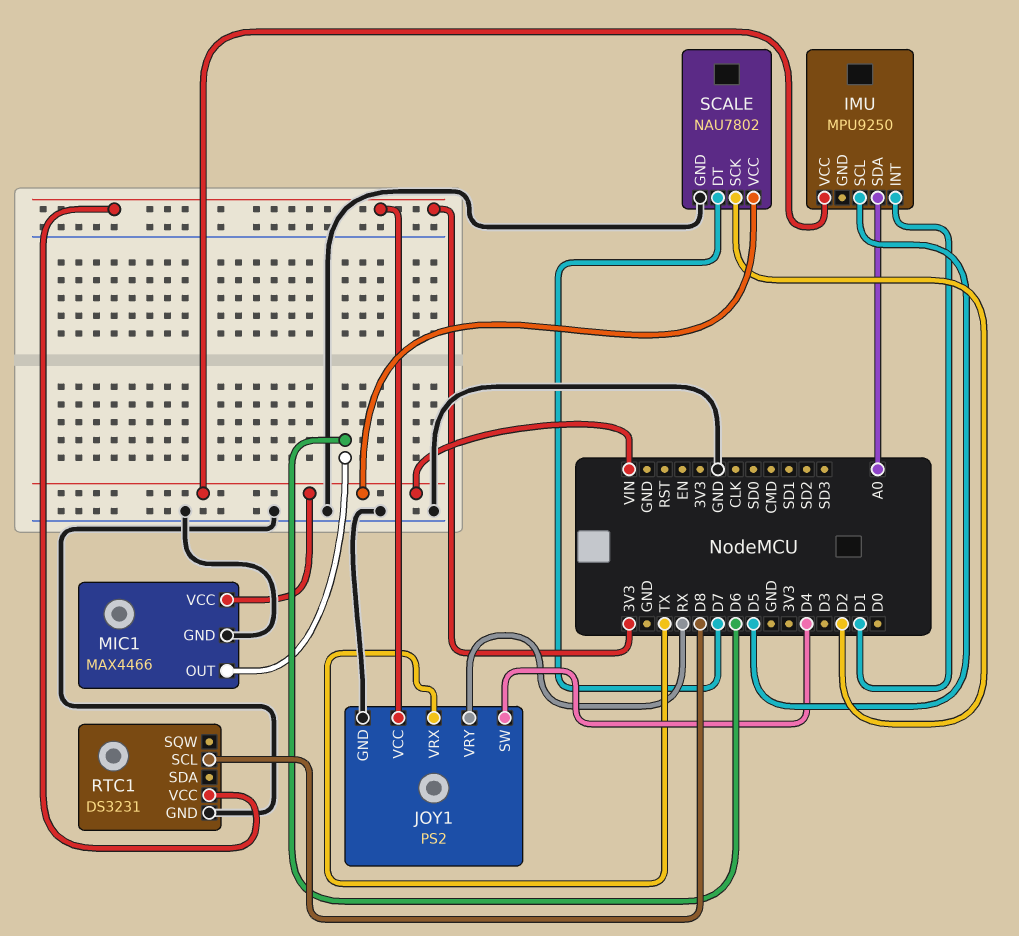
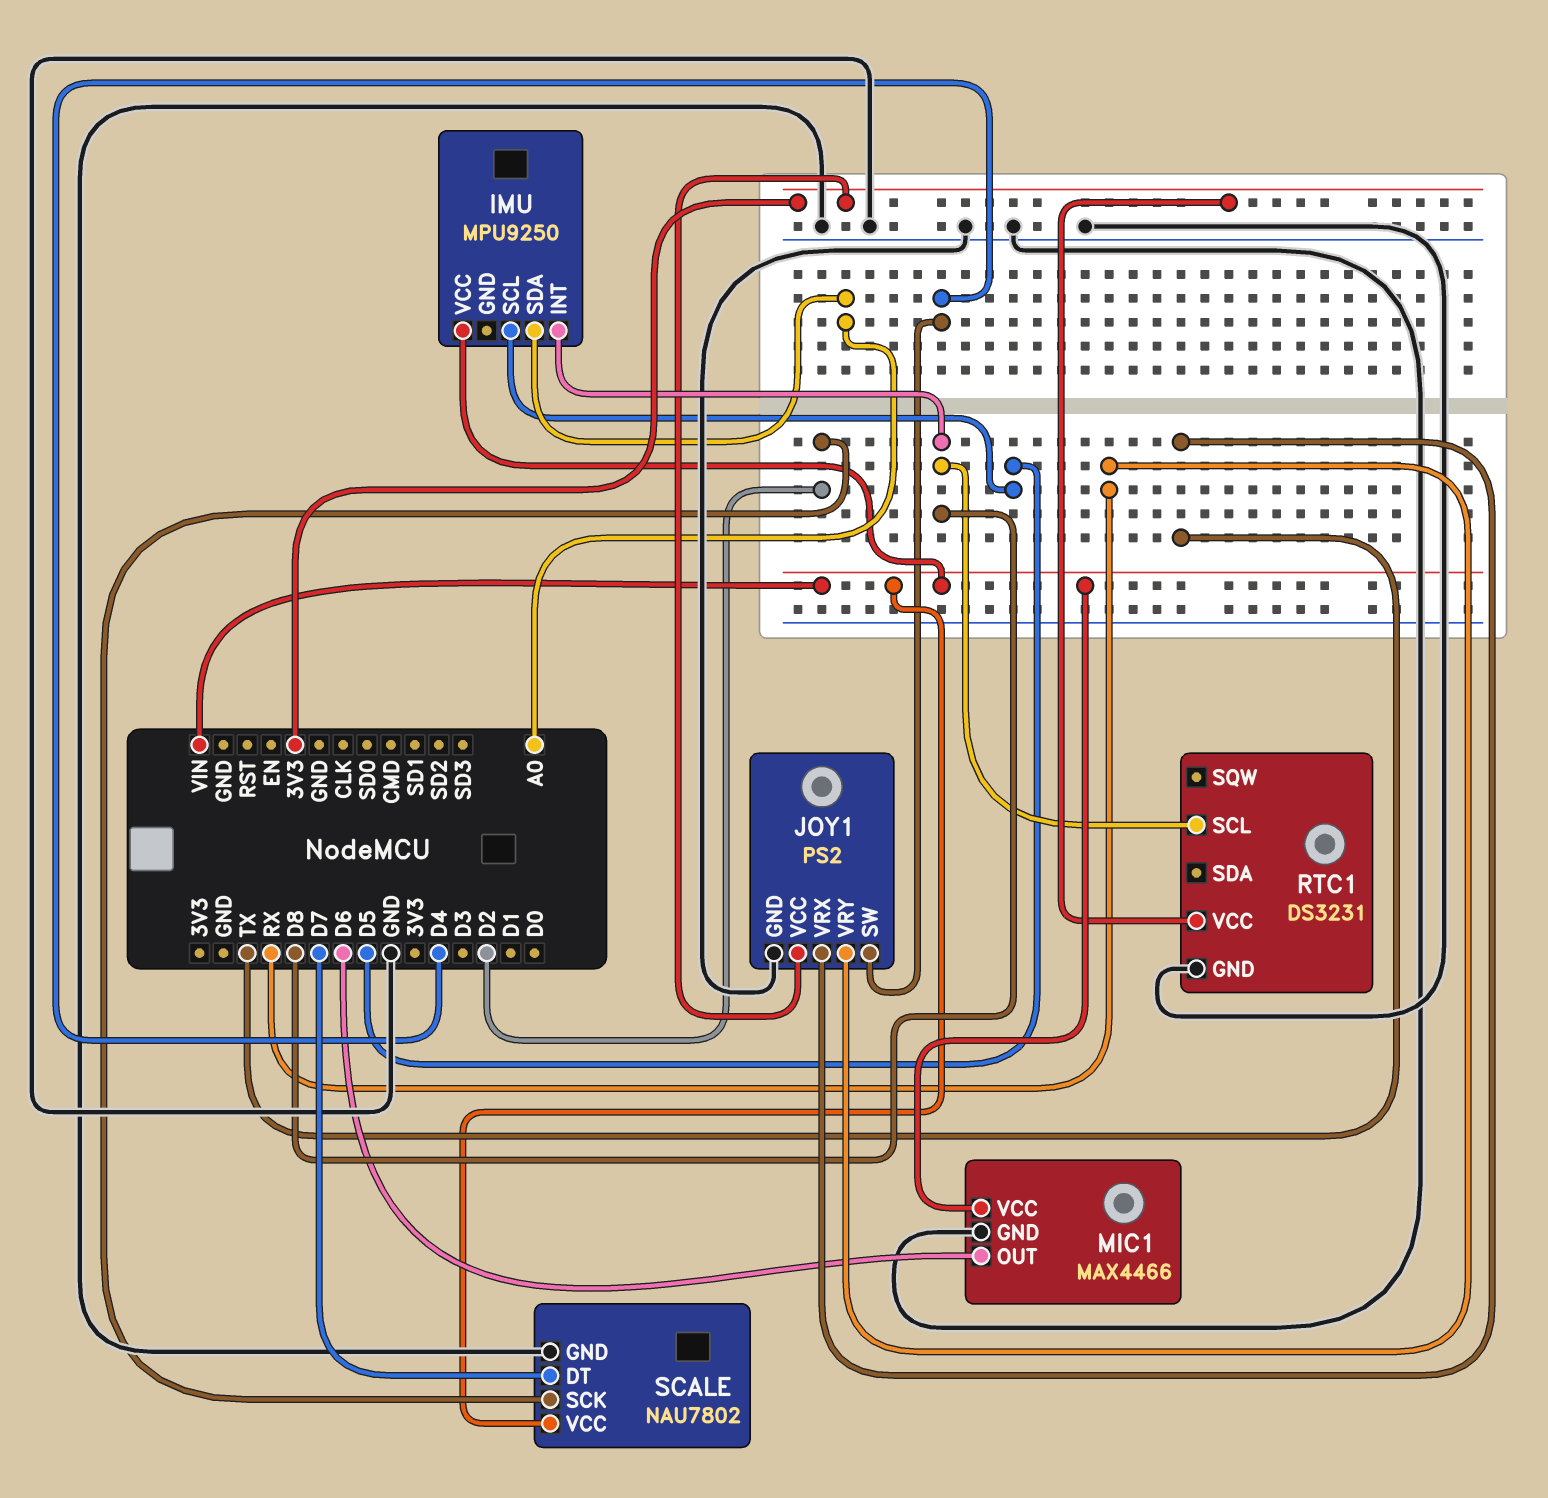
IMU pin INT: D1 -> D8

